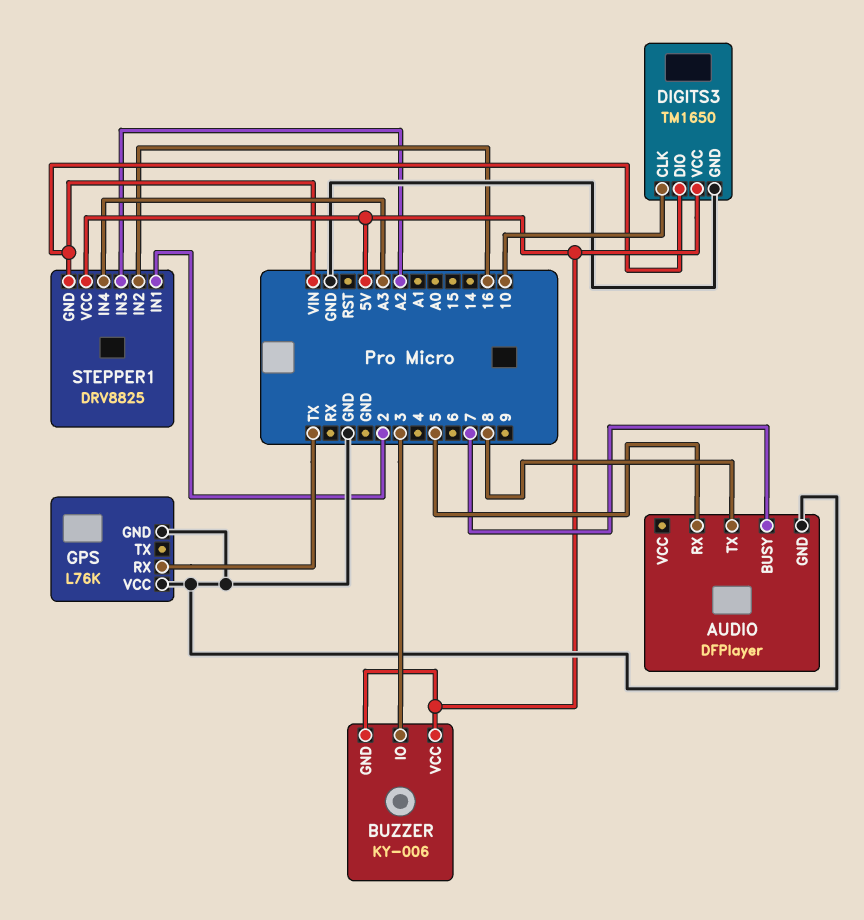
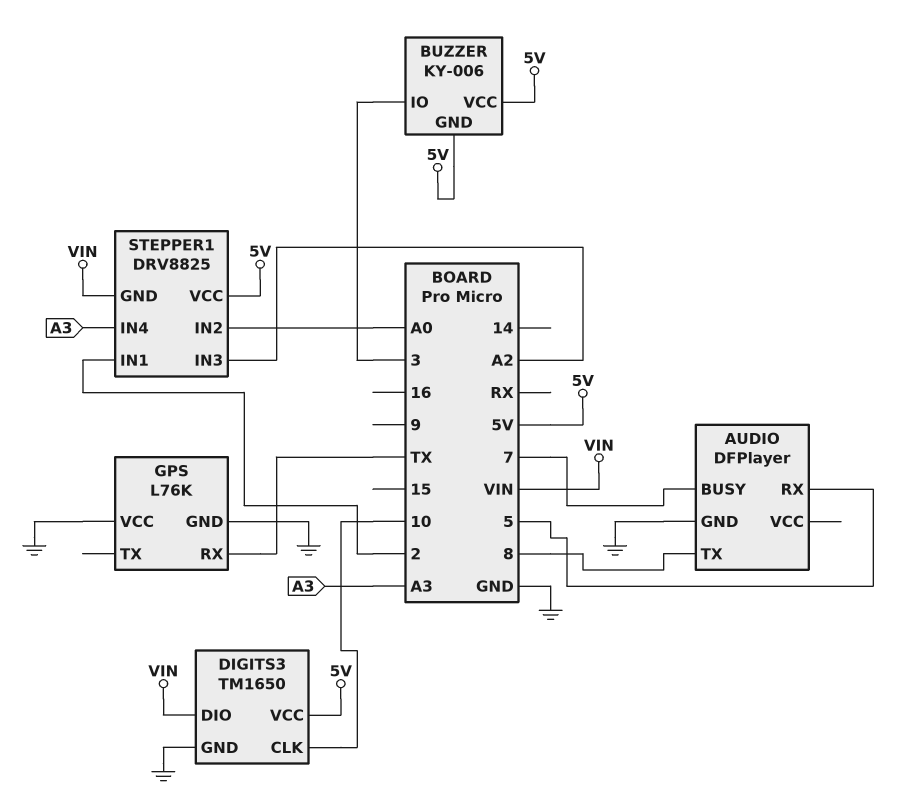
STEPPER1 pin IN2: 16 -> A0

